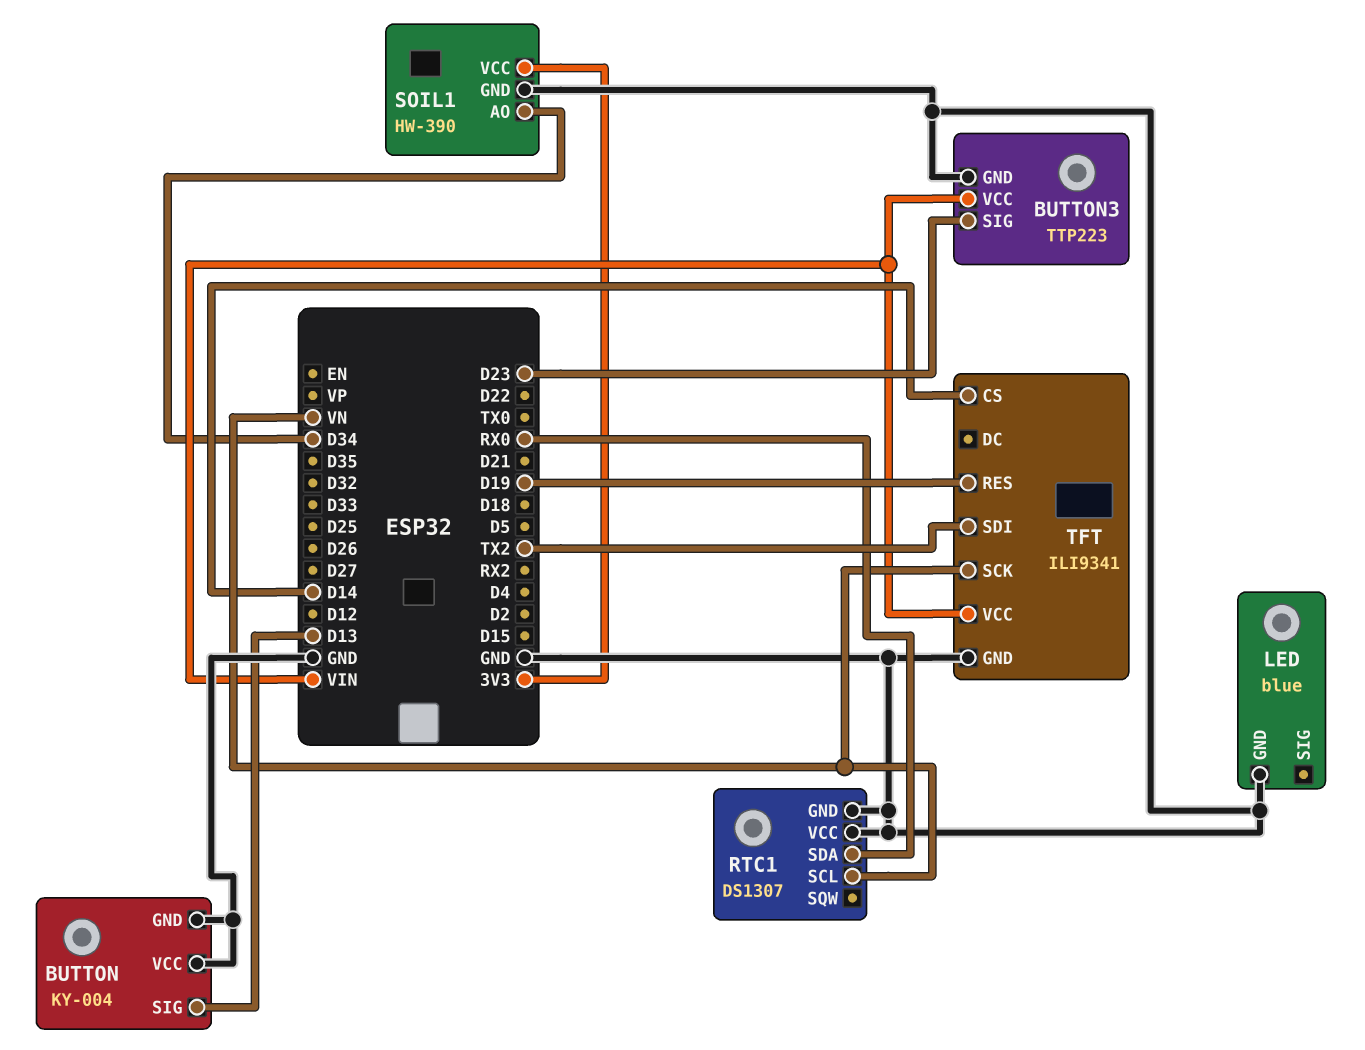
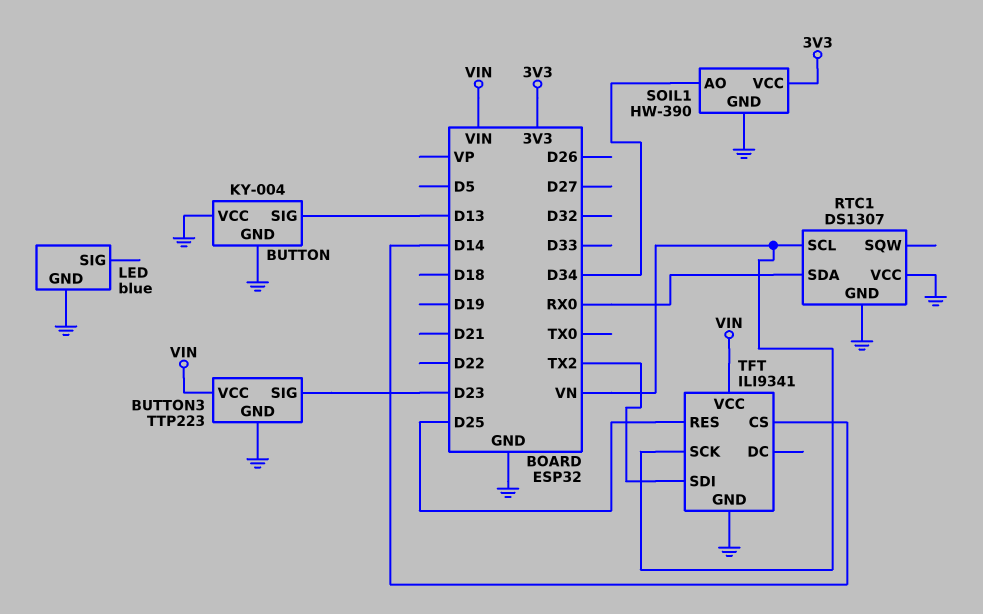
TFT pin RES: D19 -> D25

